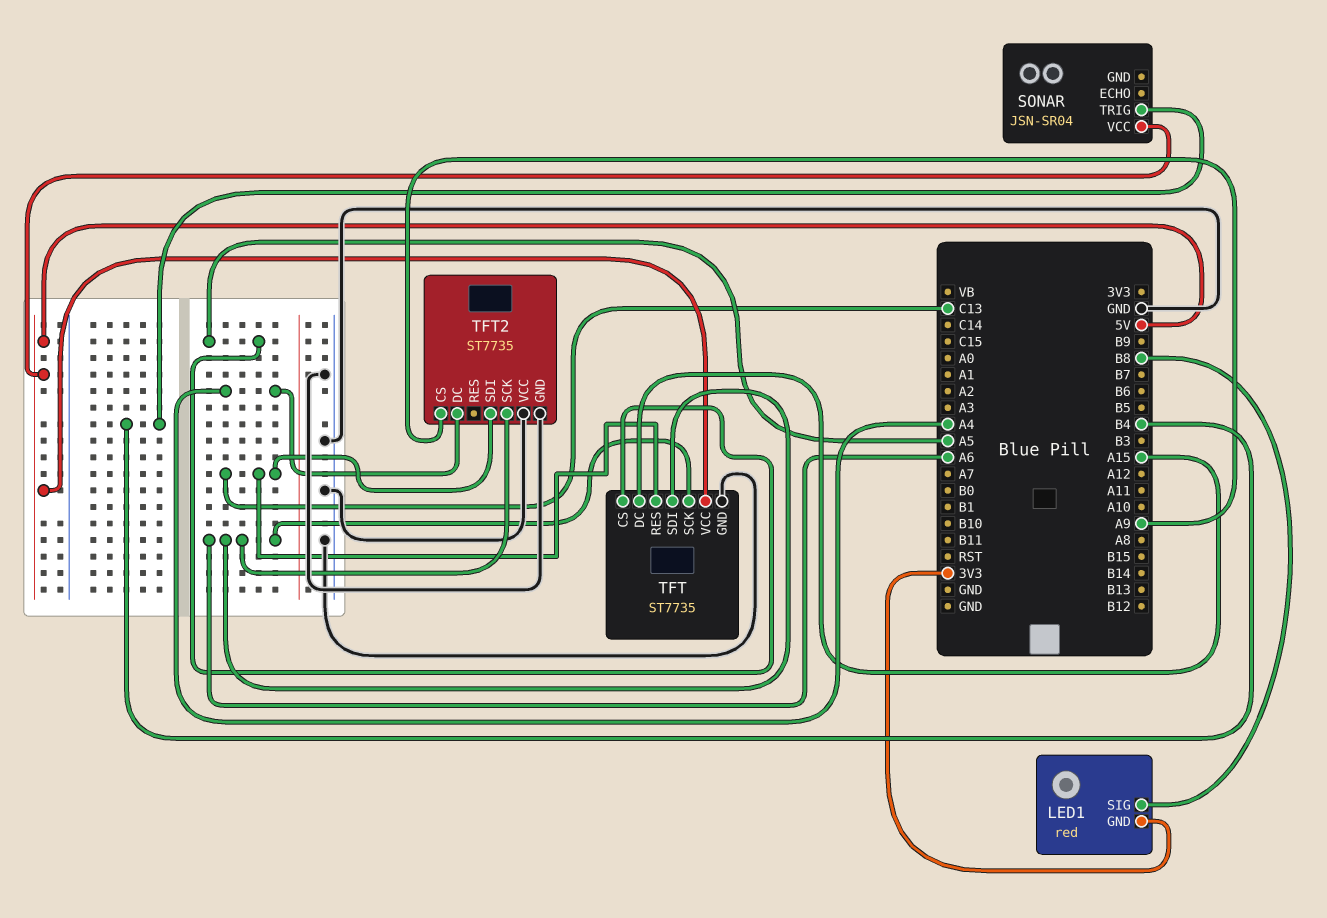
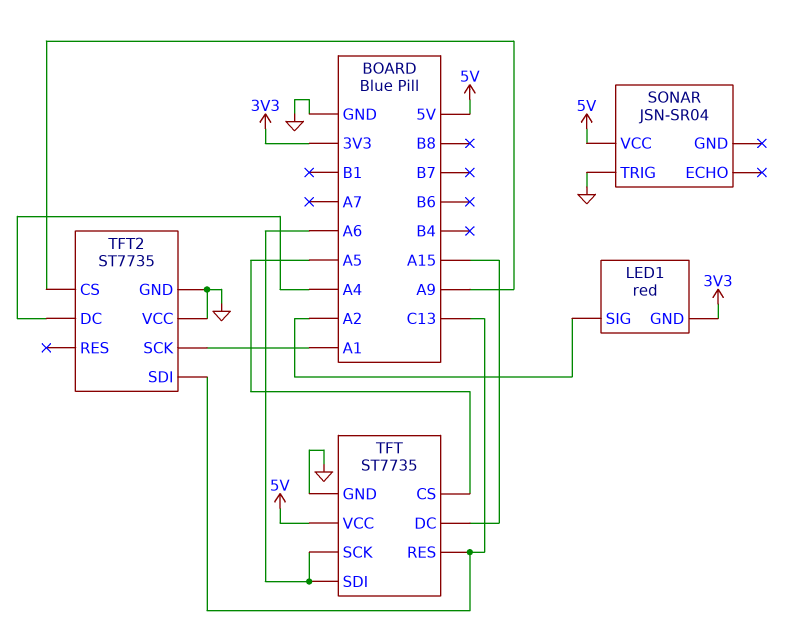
LED1 pin SIG: B8 -> A2
SONAR pin TRIG: B4 -> GND
TFT2 pin SCK: A6 -> A1

